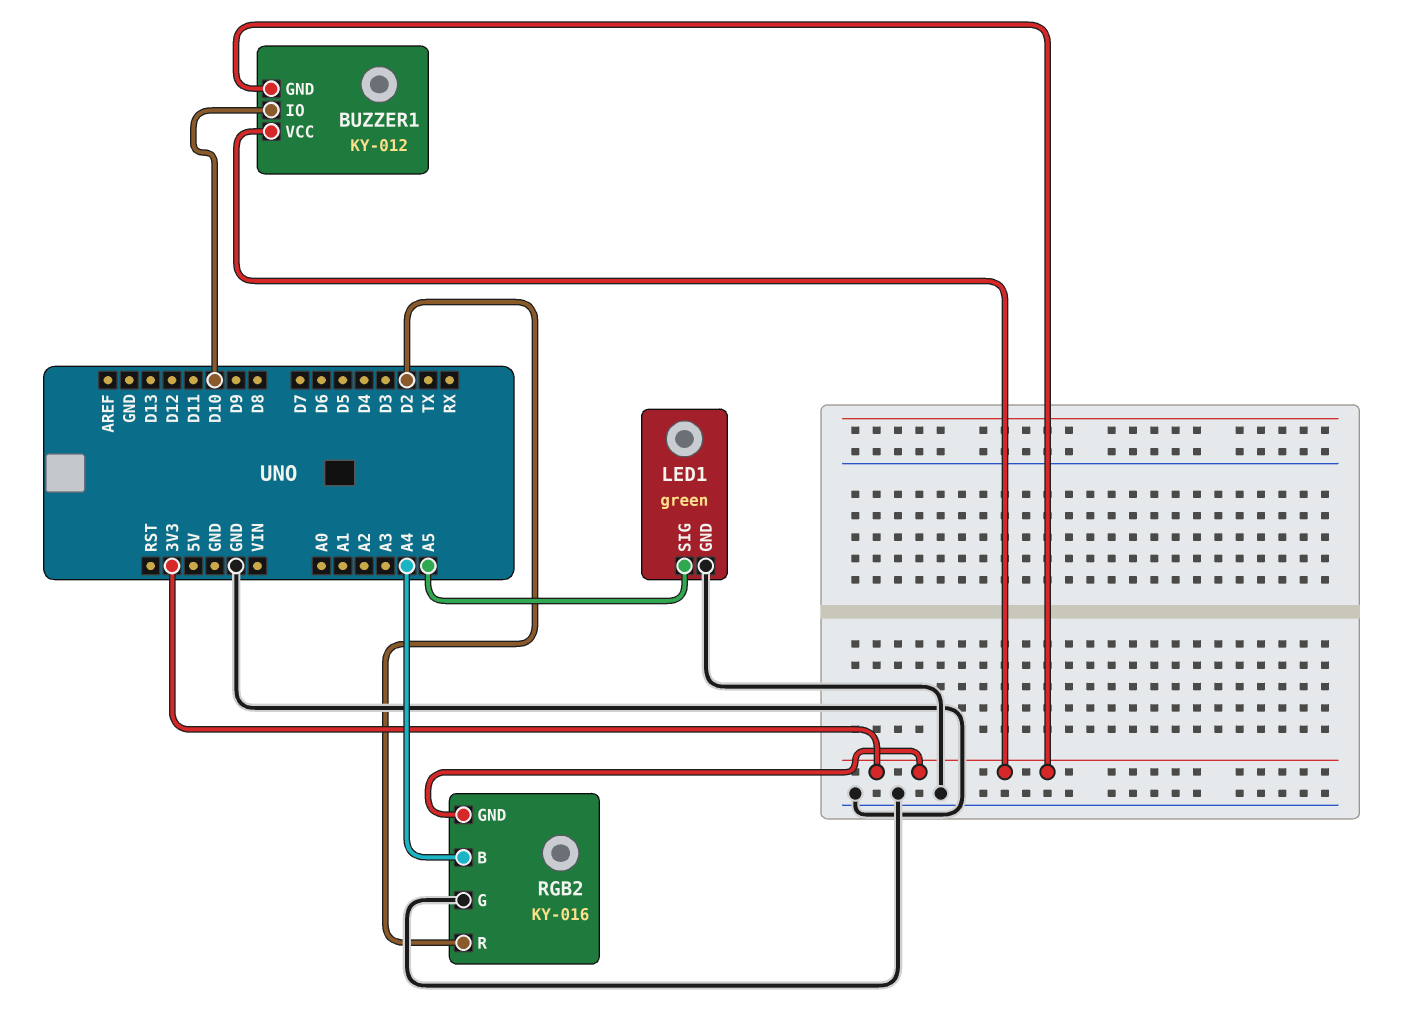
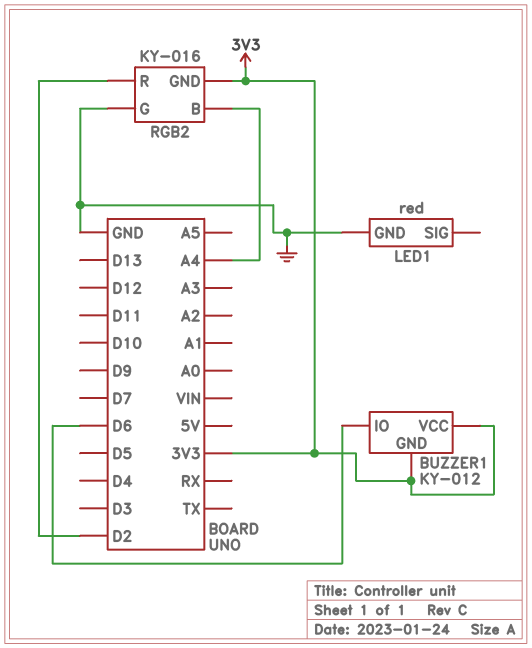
BUZZER1 pin IO: D10 -> D6
LED1: green -> red
LED1 pin SIG: A5 -> none

